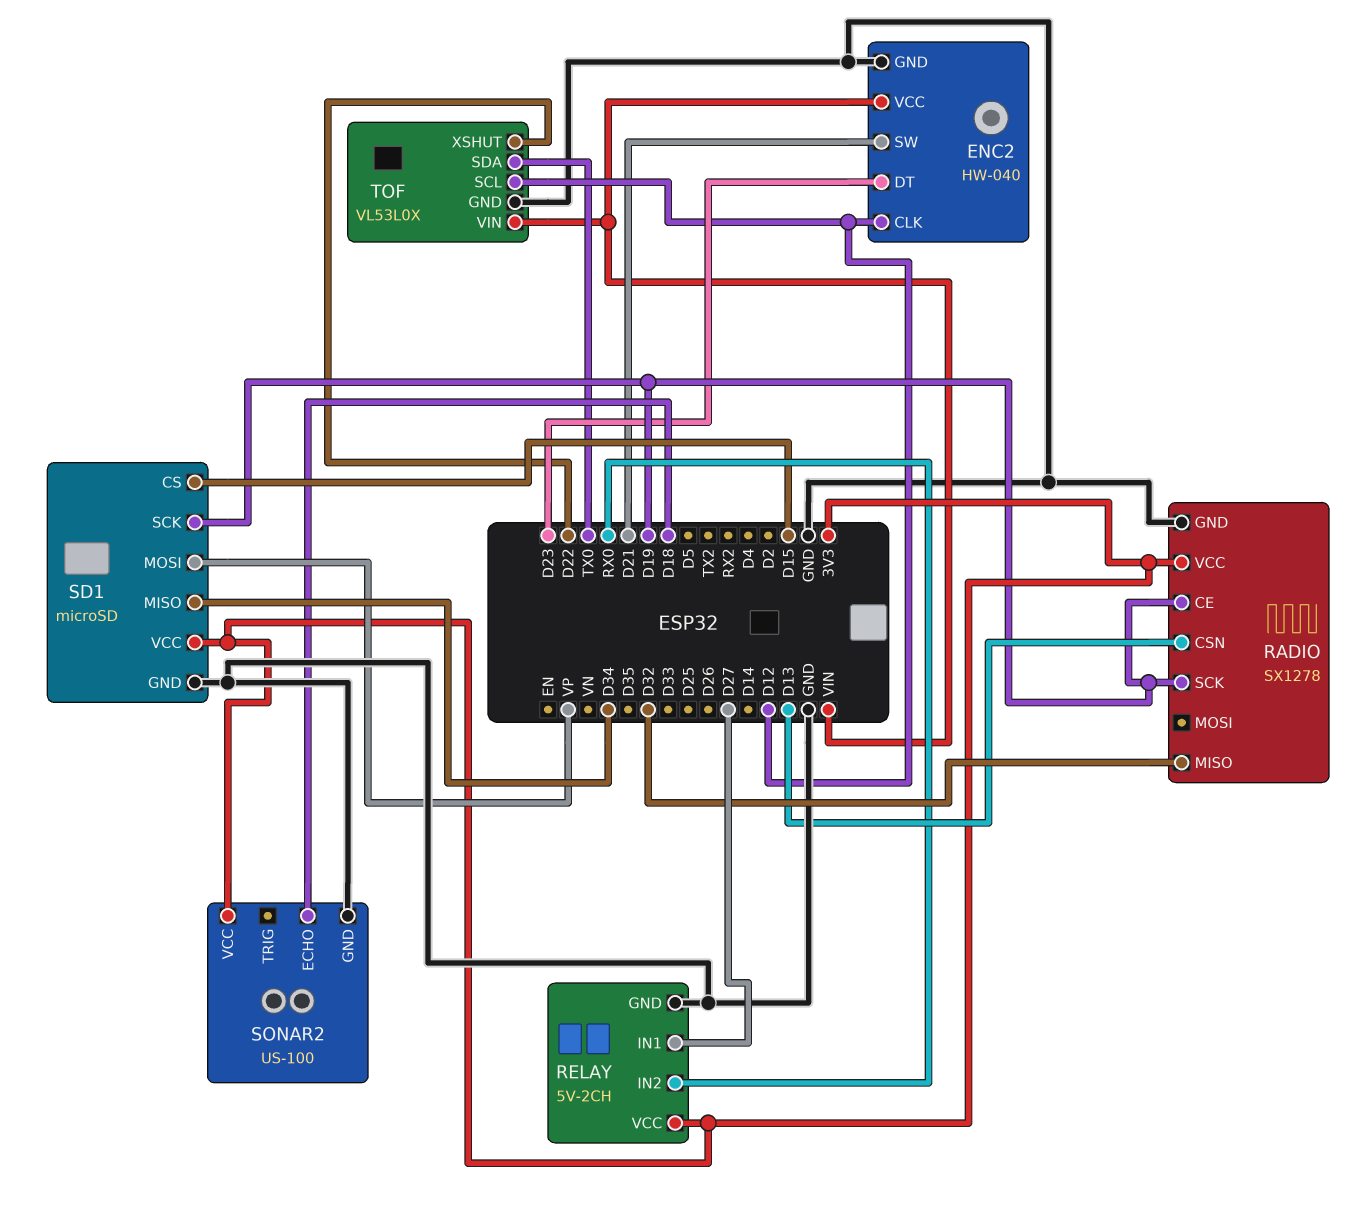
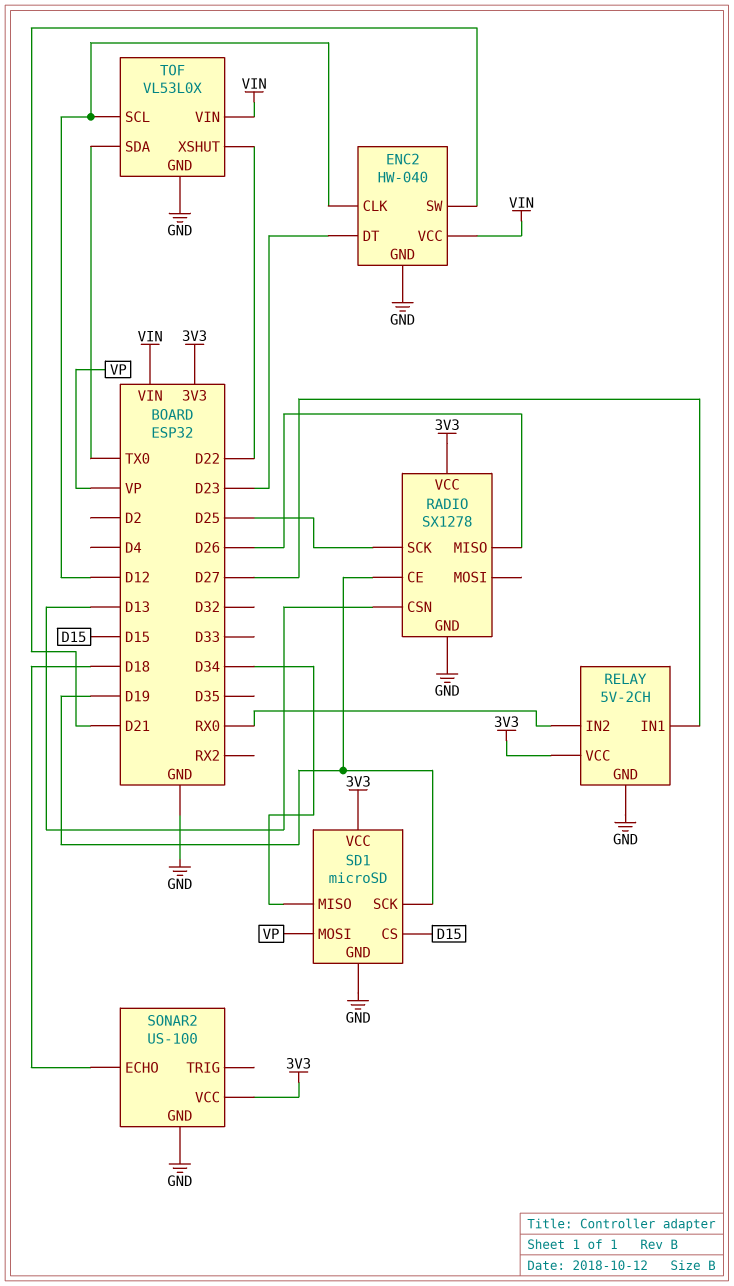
RADIO pin MISO: D32 -> D26
RADIO pin SCK: D19 -> D25

